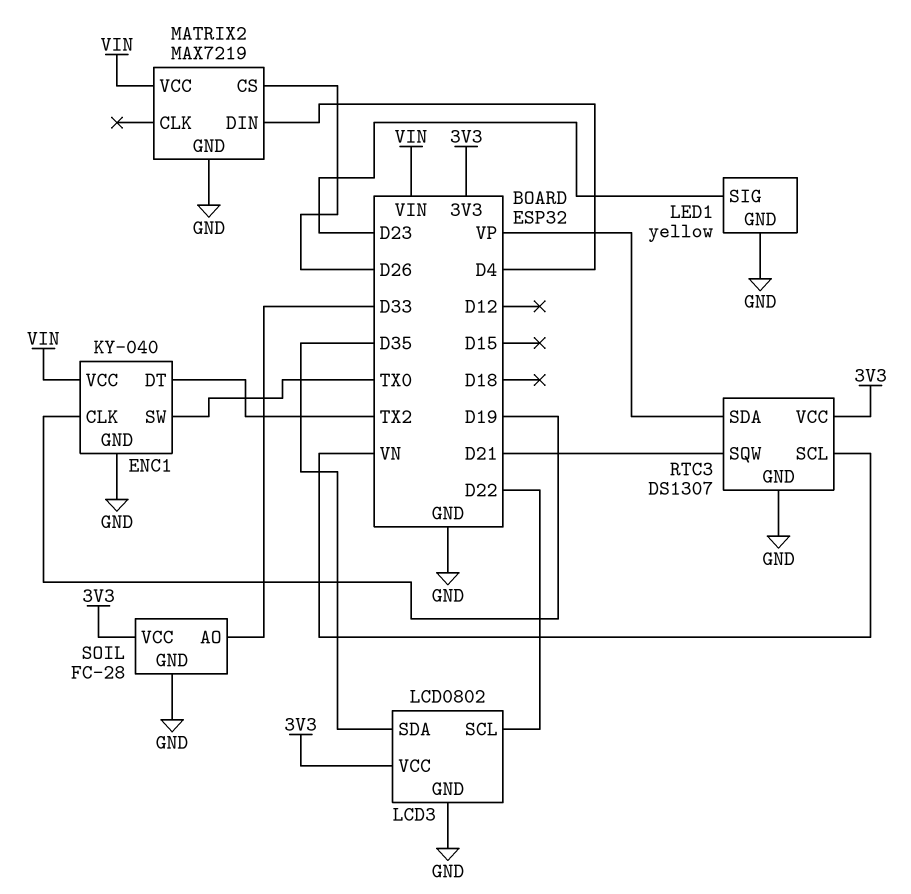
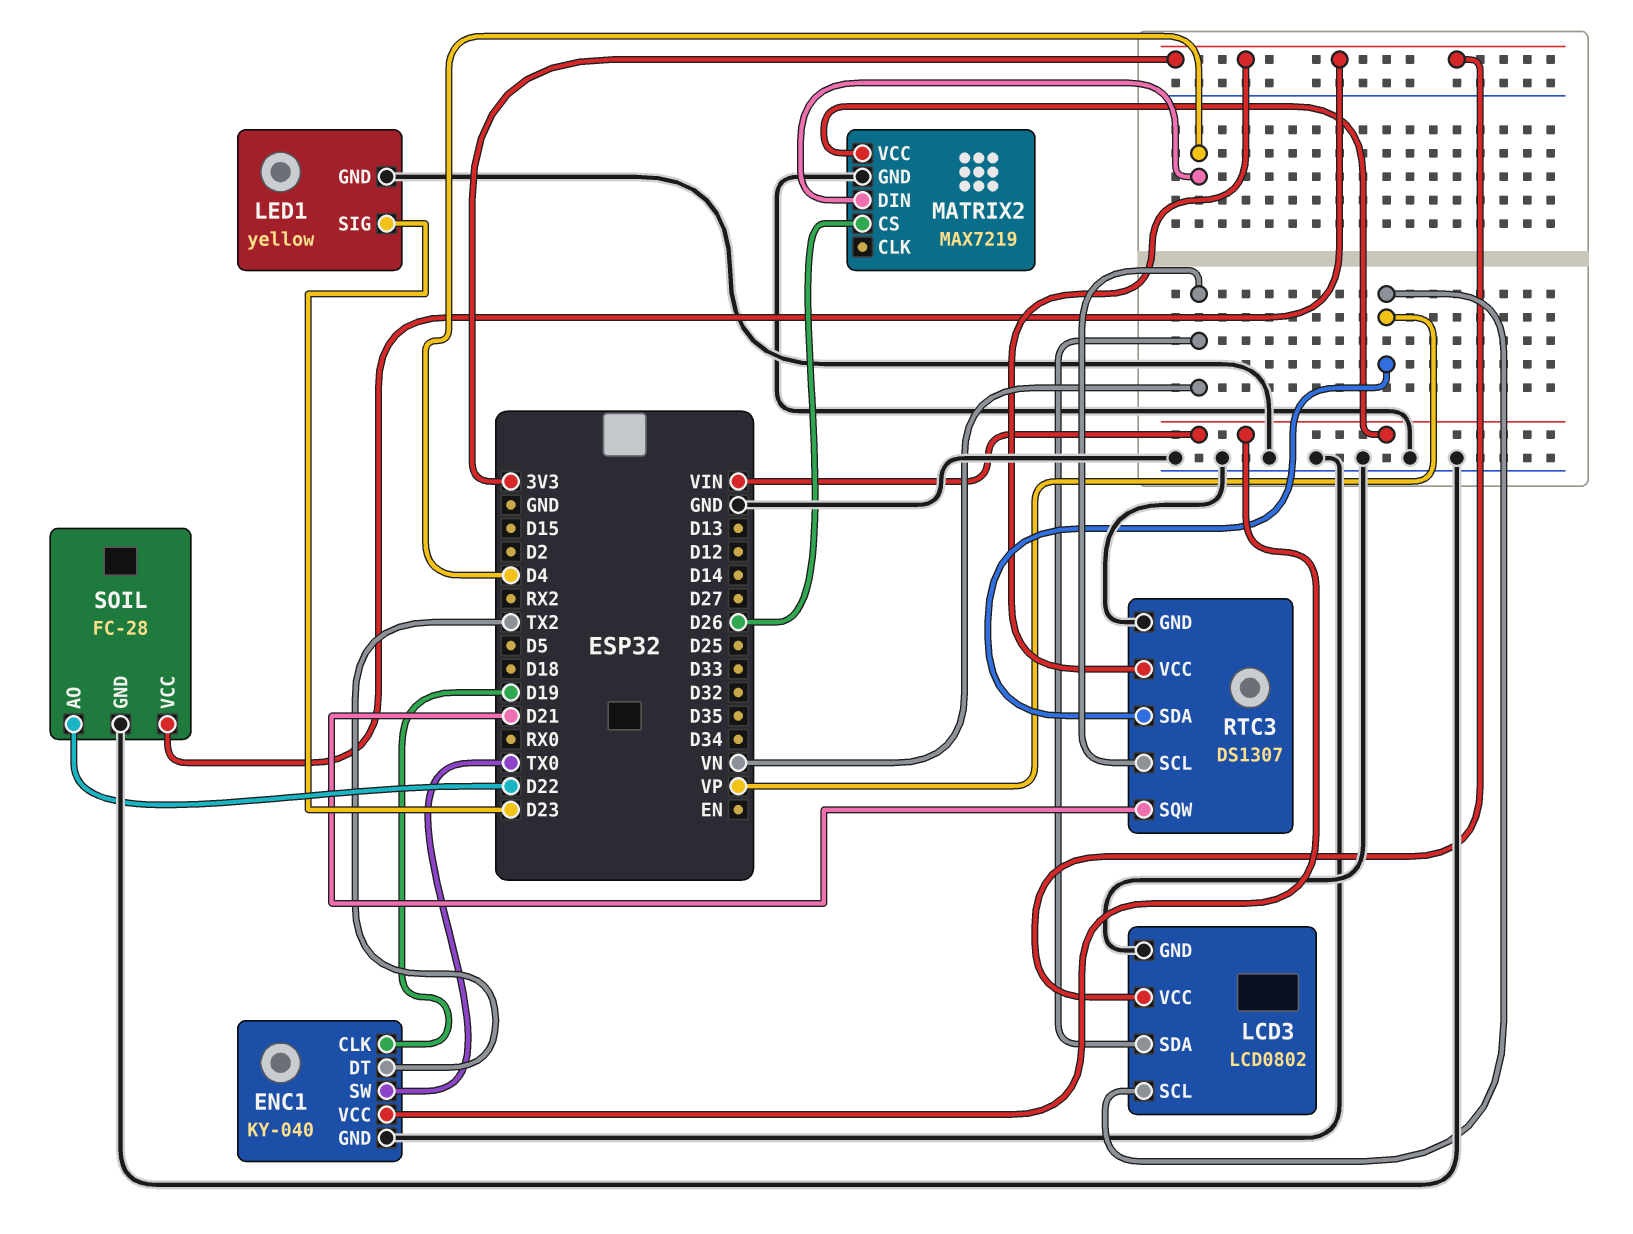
LCD3 pin SCL: D22 -> VP
LCD3 pin SDA: D35 -> VN
SOIL pin AO: D33 -> D22

